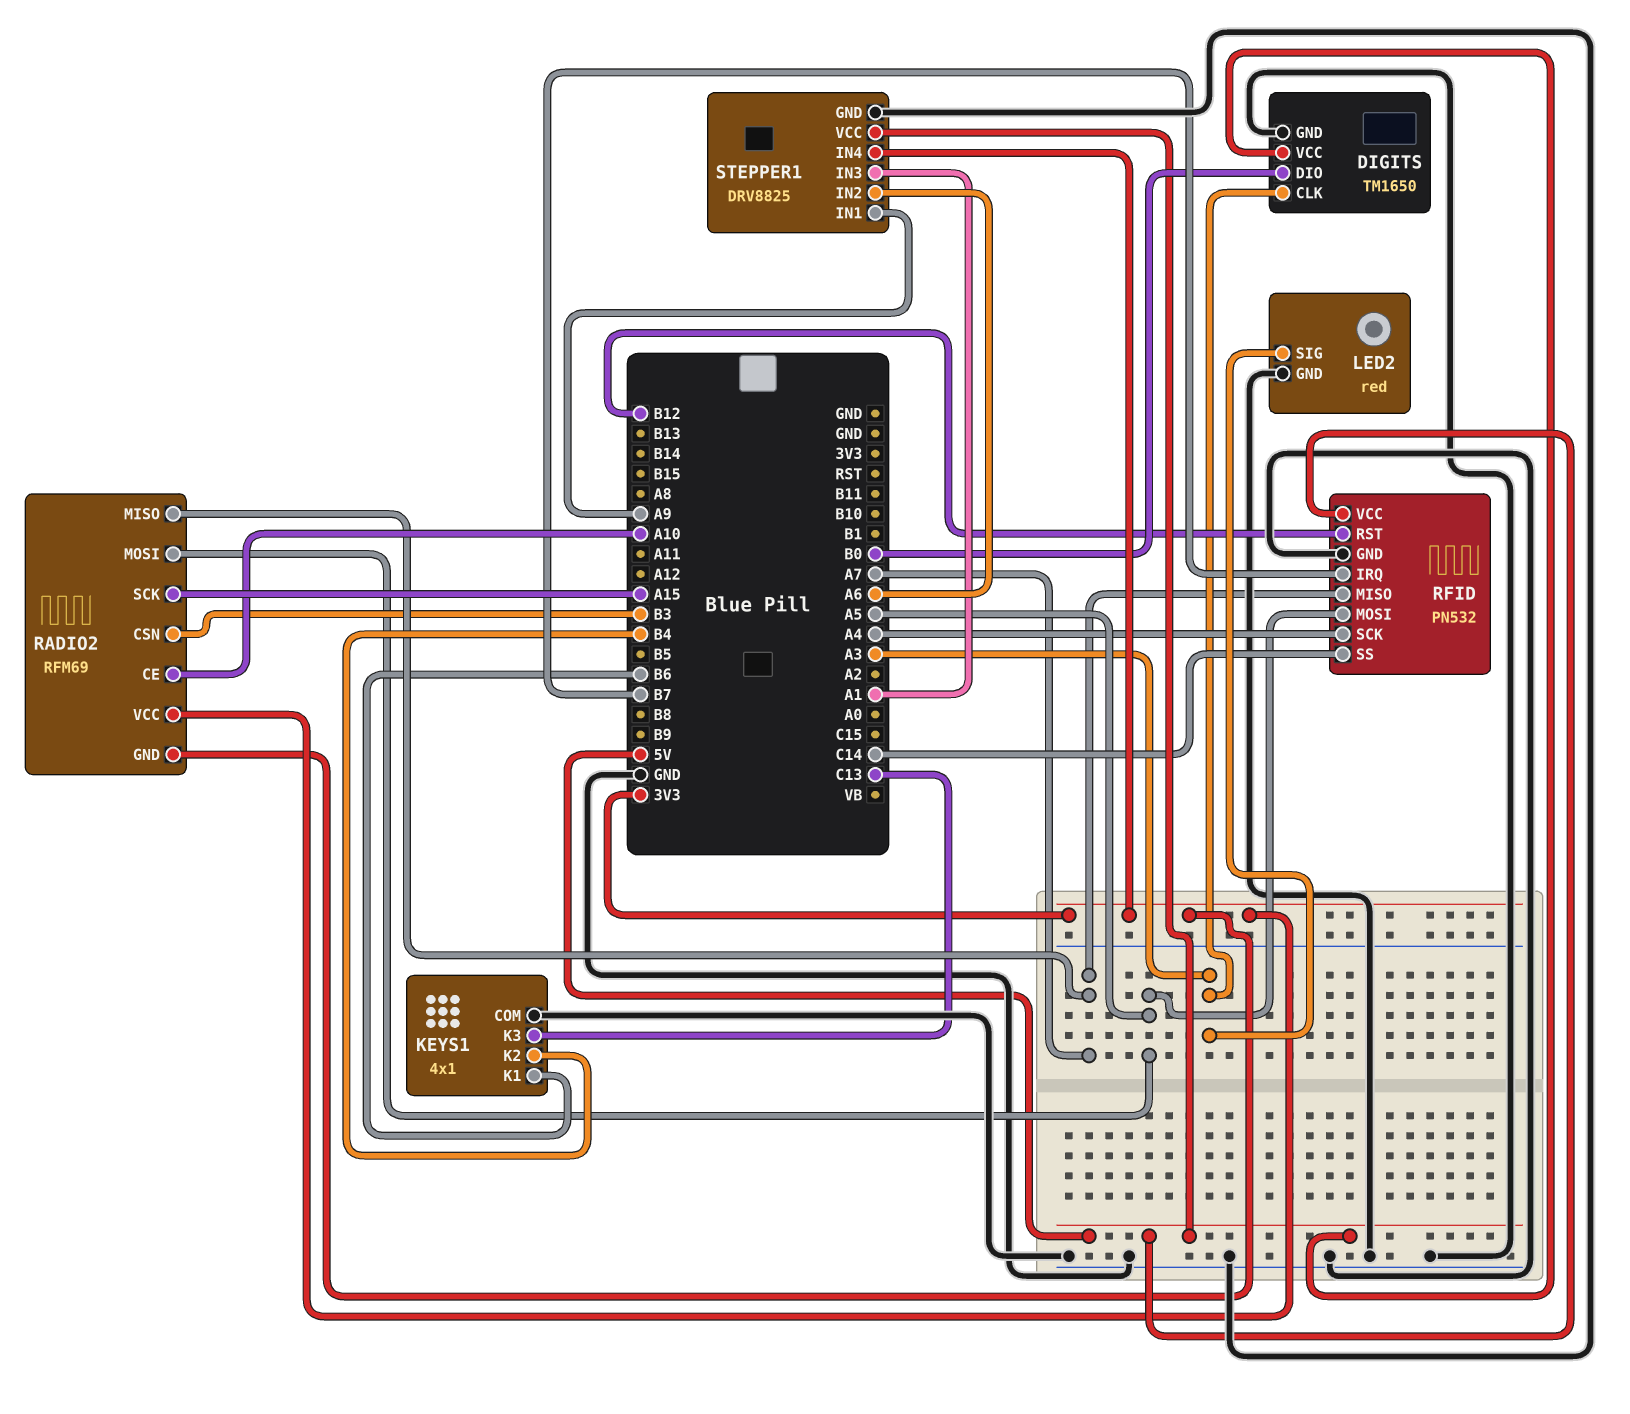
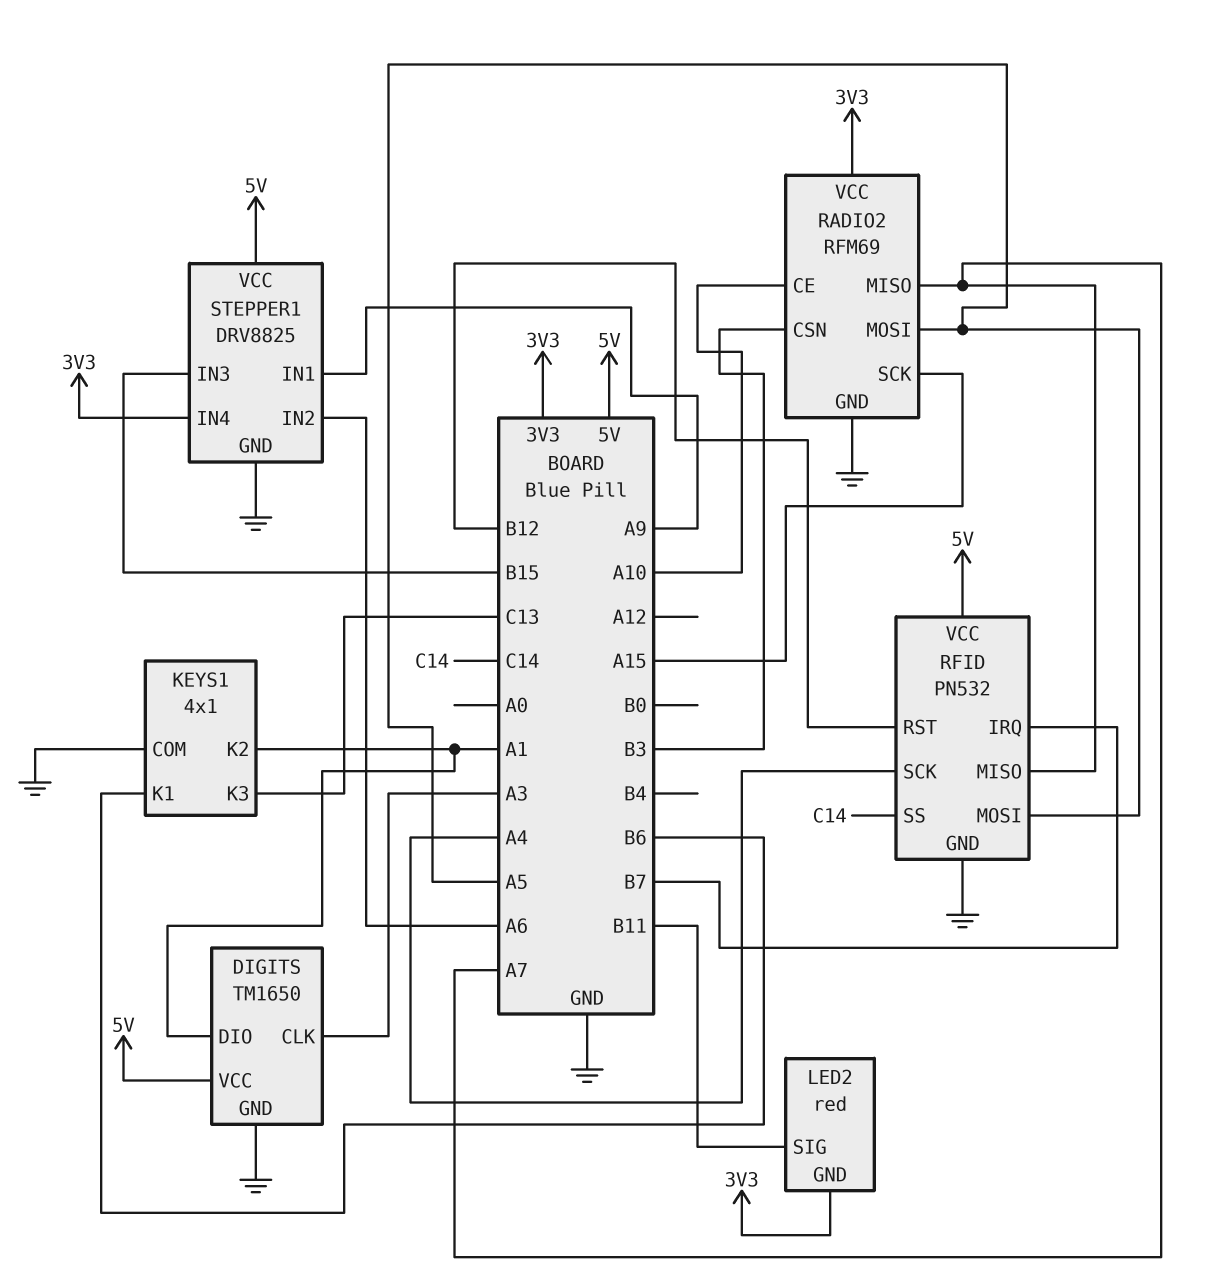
DIGITS pin DIO: B0 -> A1
KEYS1 pin K2: B4 -> A1
LED2 pin GND: GND -> 3V3
LED2 pin SIG: A3 -> B11
RADIO2 pin GND: 3V3 -> GND
STEPPER1 pin IN3: A1 -> B15

